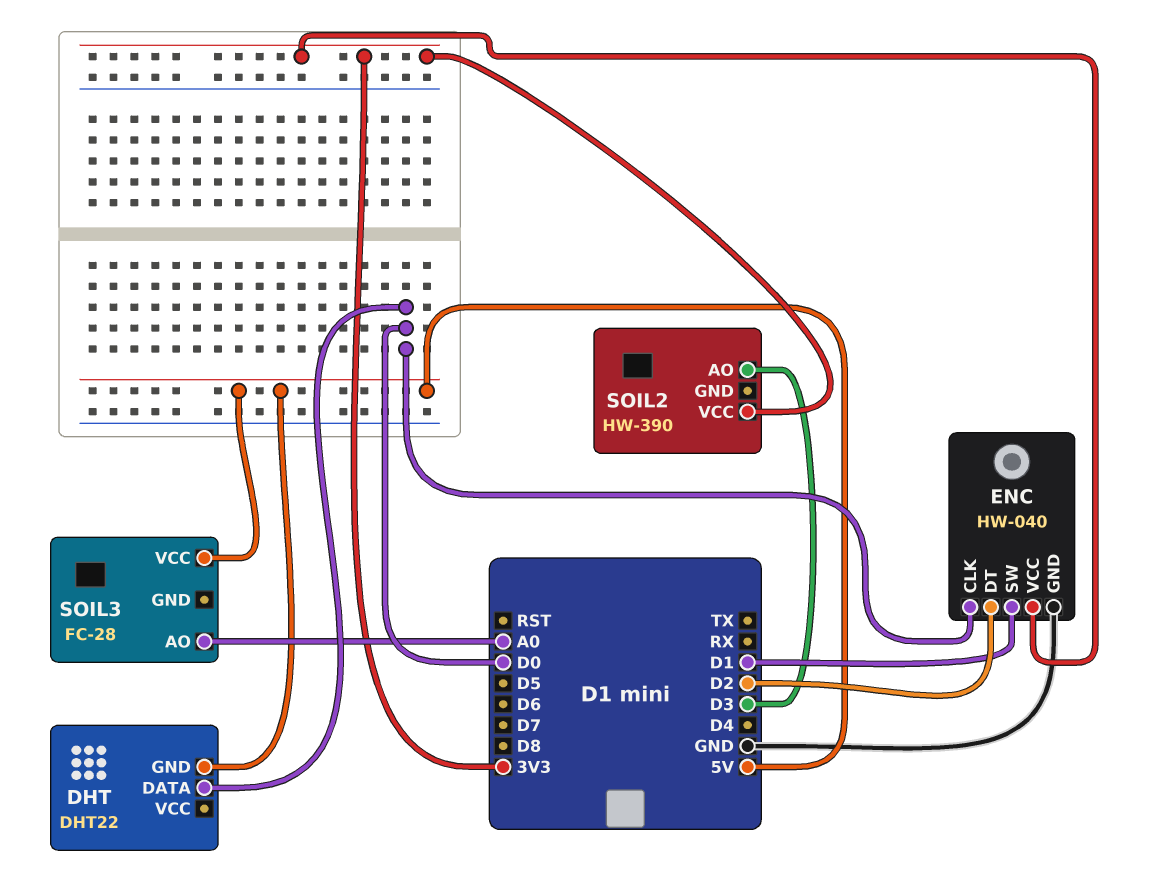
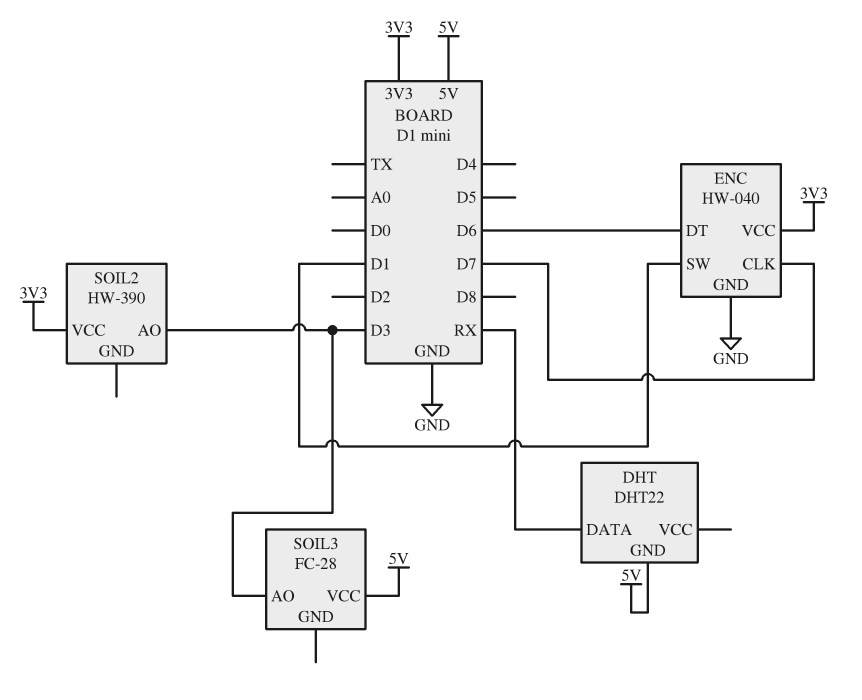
DHT pin DATA: D0 -> RX
ENC pin CLK: D0 -> D7
ENC pin DT: D2 -> D6
SOIL3 pin AO: A0 -> D3

